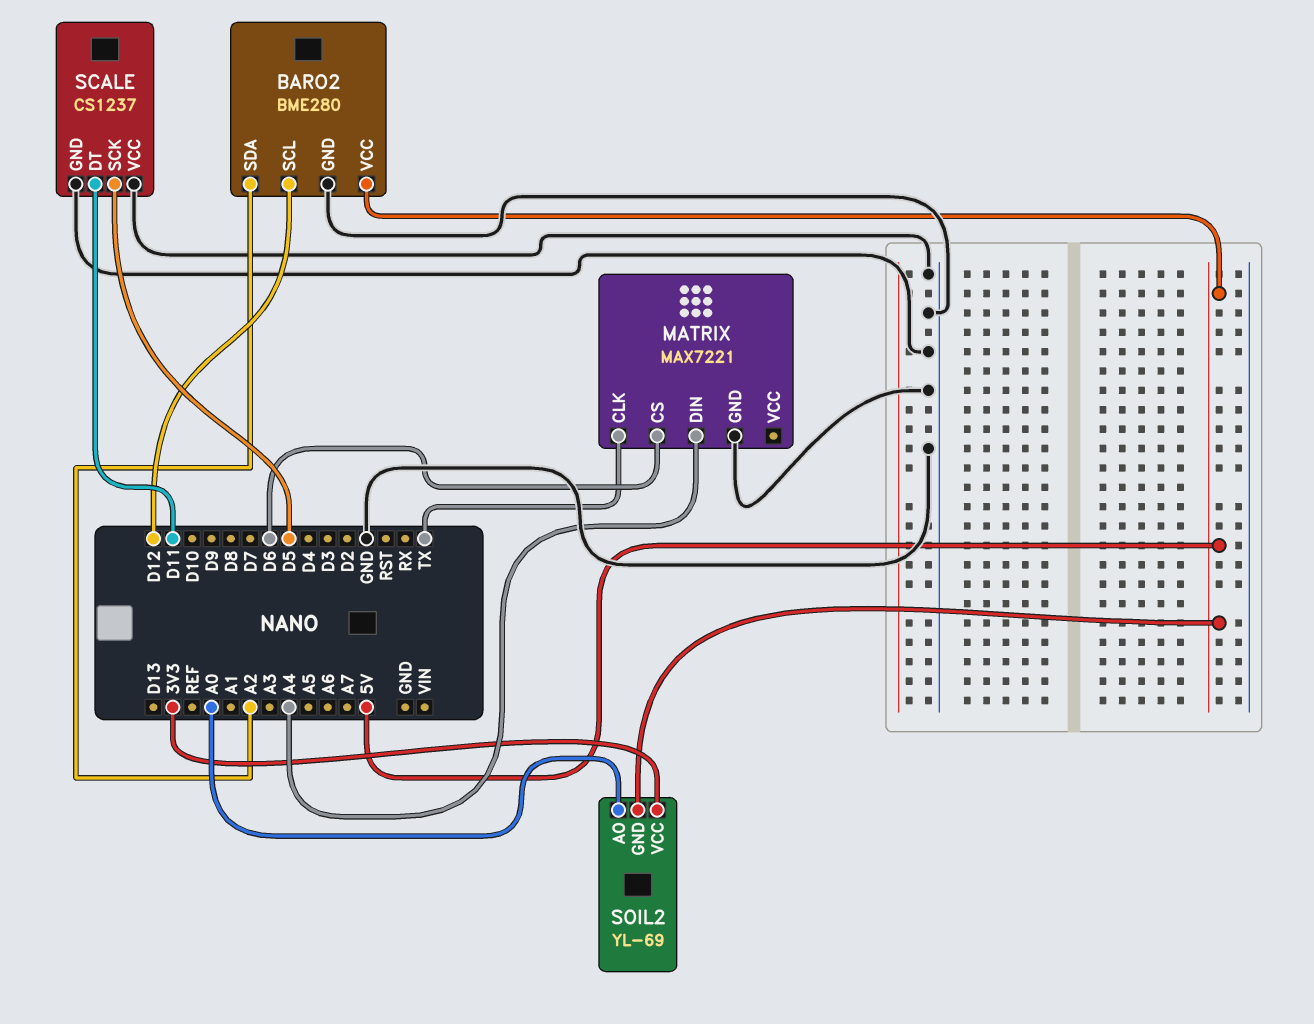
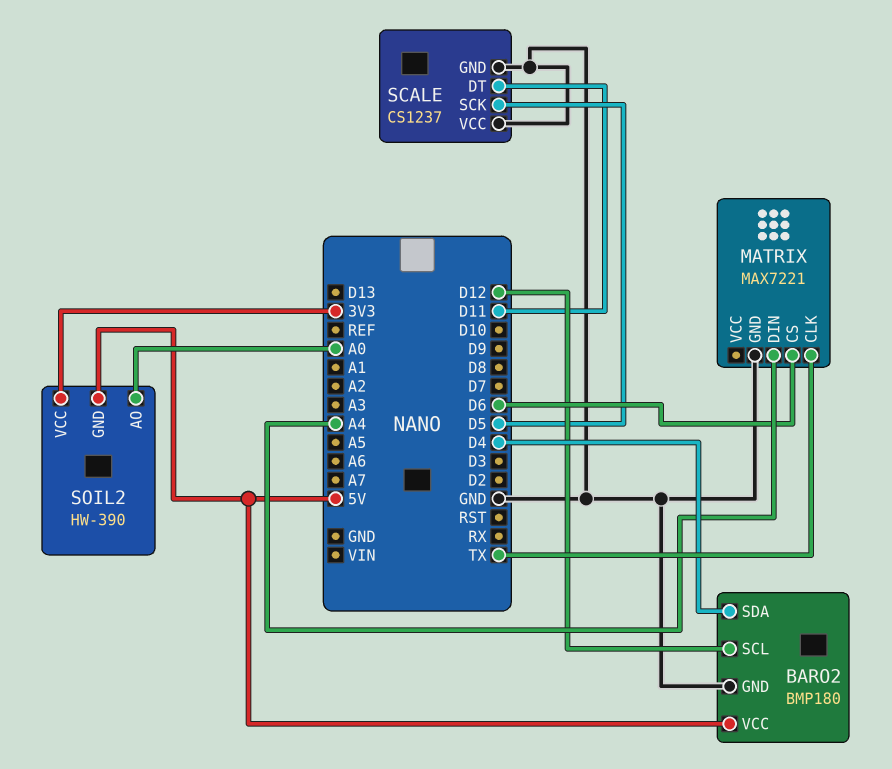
BARO2: BME280 -> BMP180
BARO2 pin SDA: A2 -> D4
SOIL2: YL-69 -> HW-390

